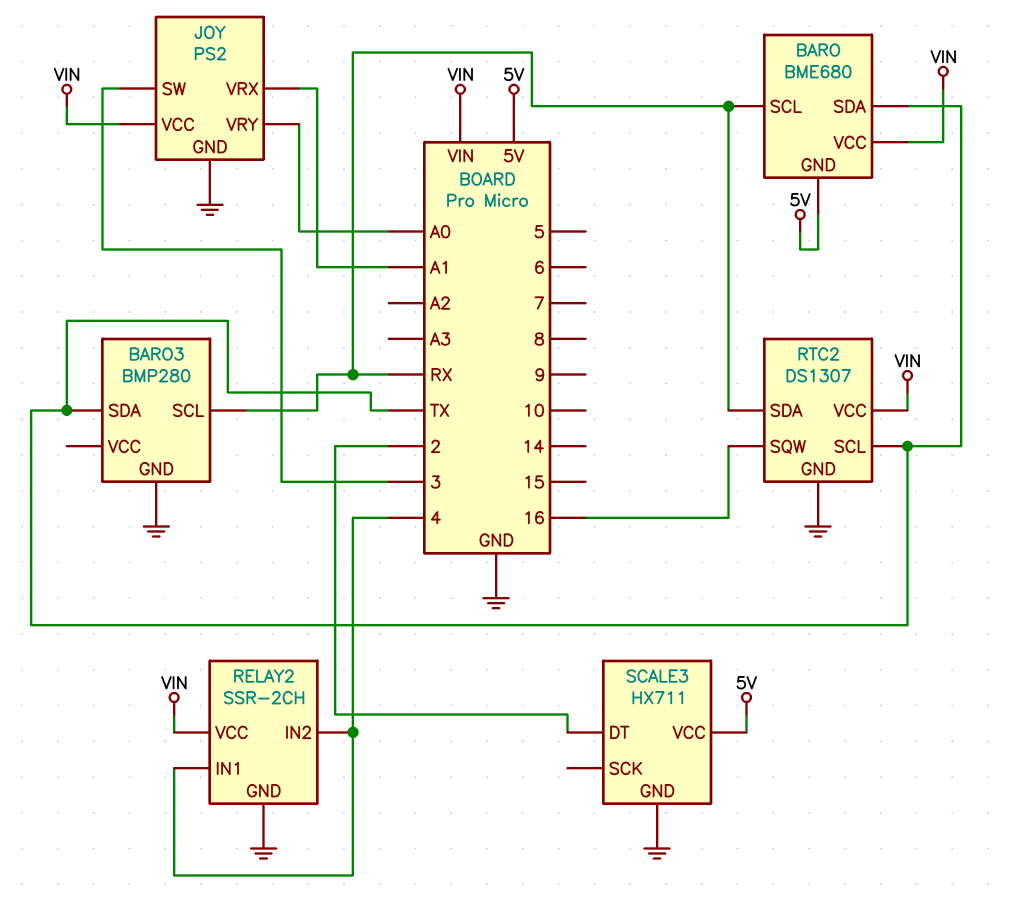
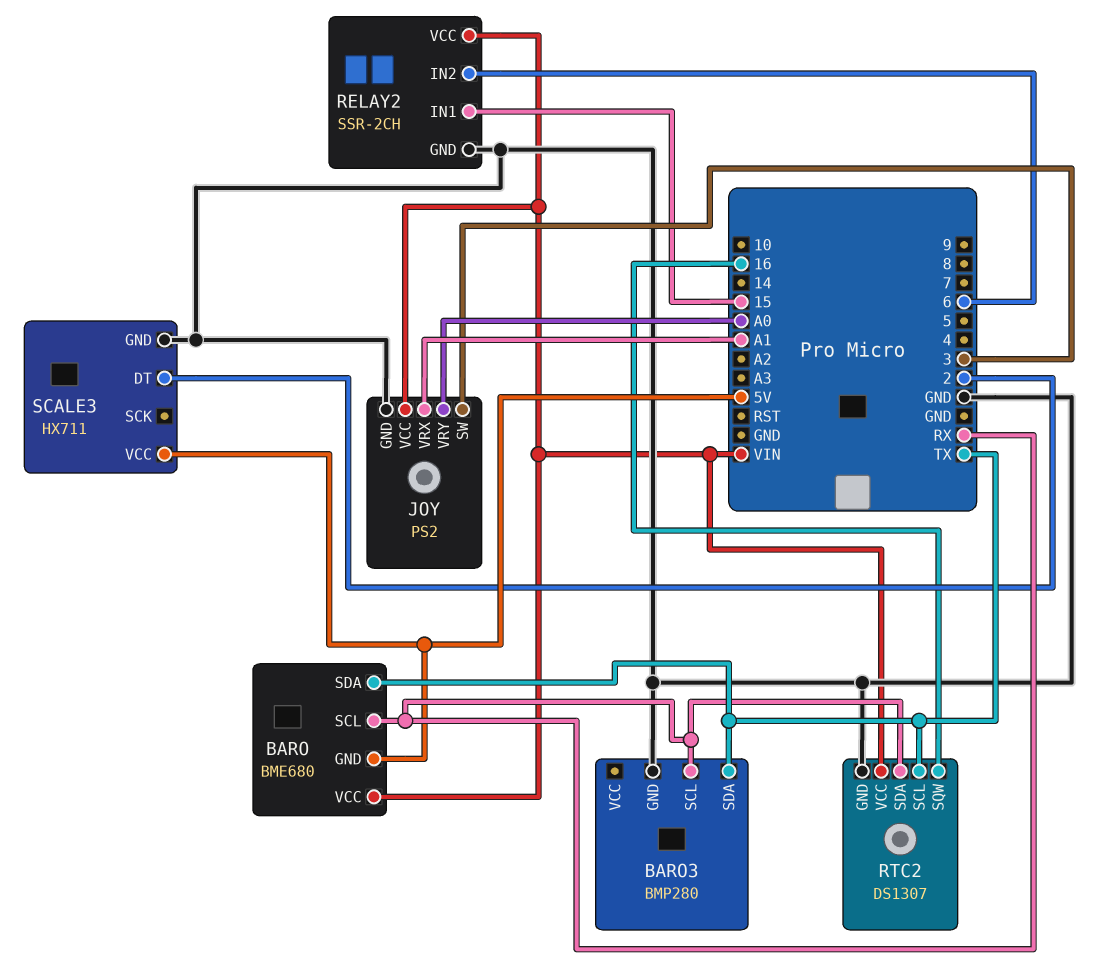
RELAY2 pin IN1: 4 -> 15
RELAY2 pin IN2: 4 -> 6

